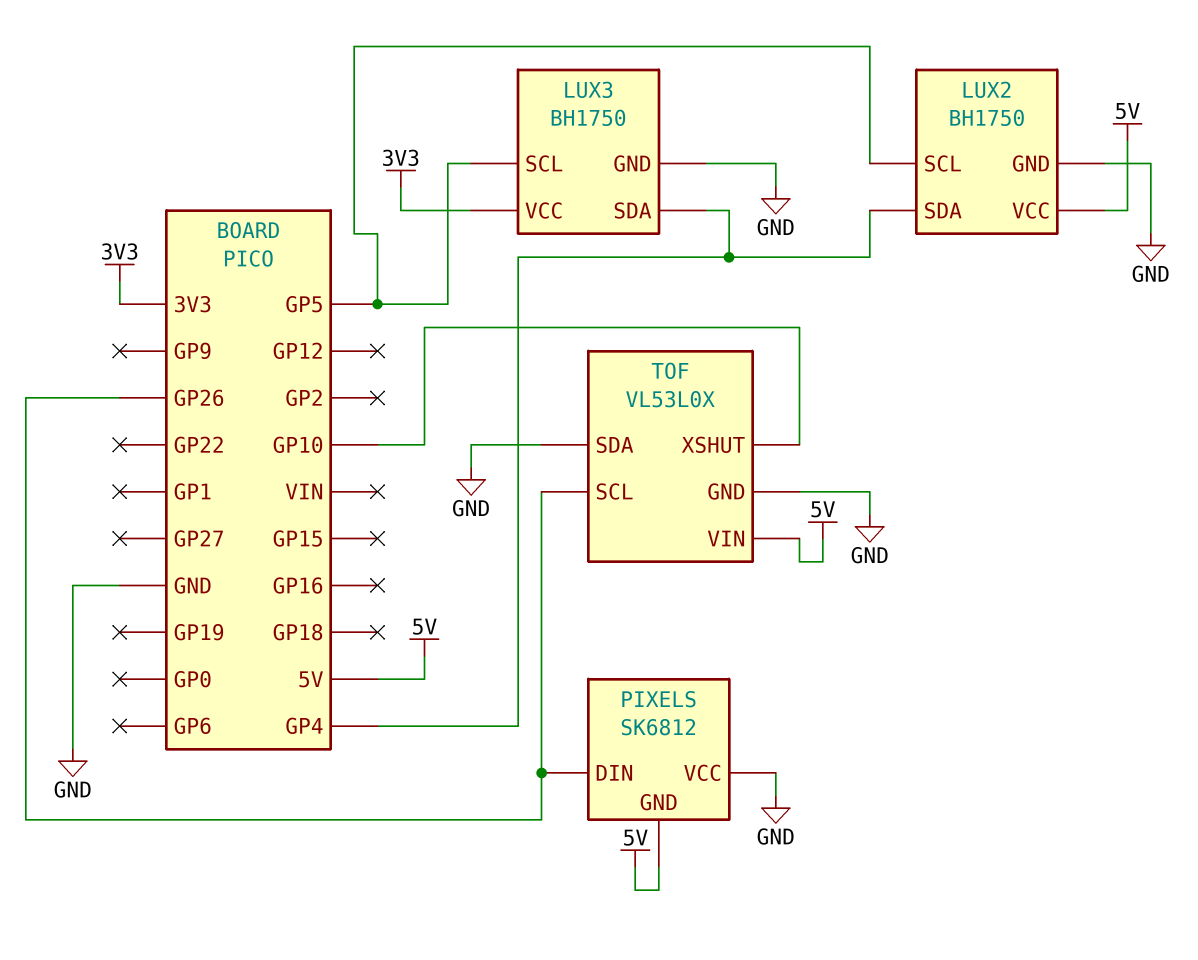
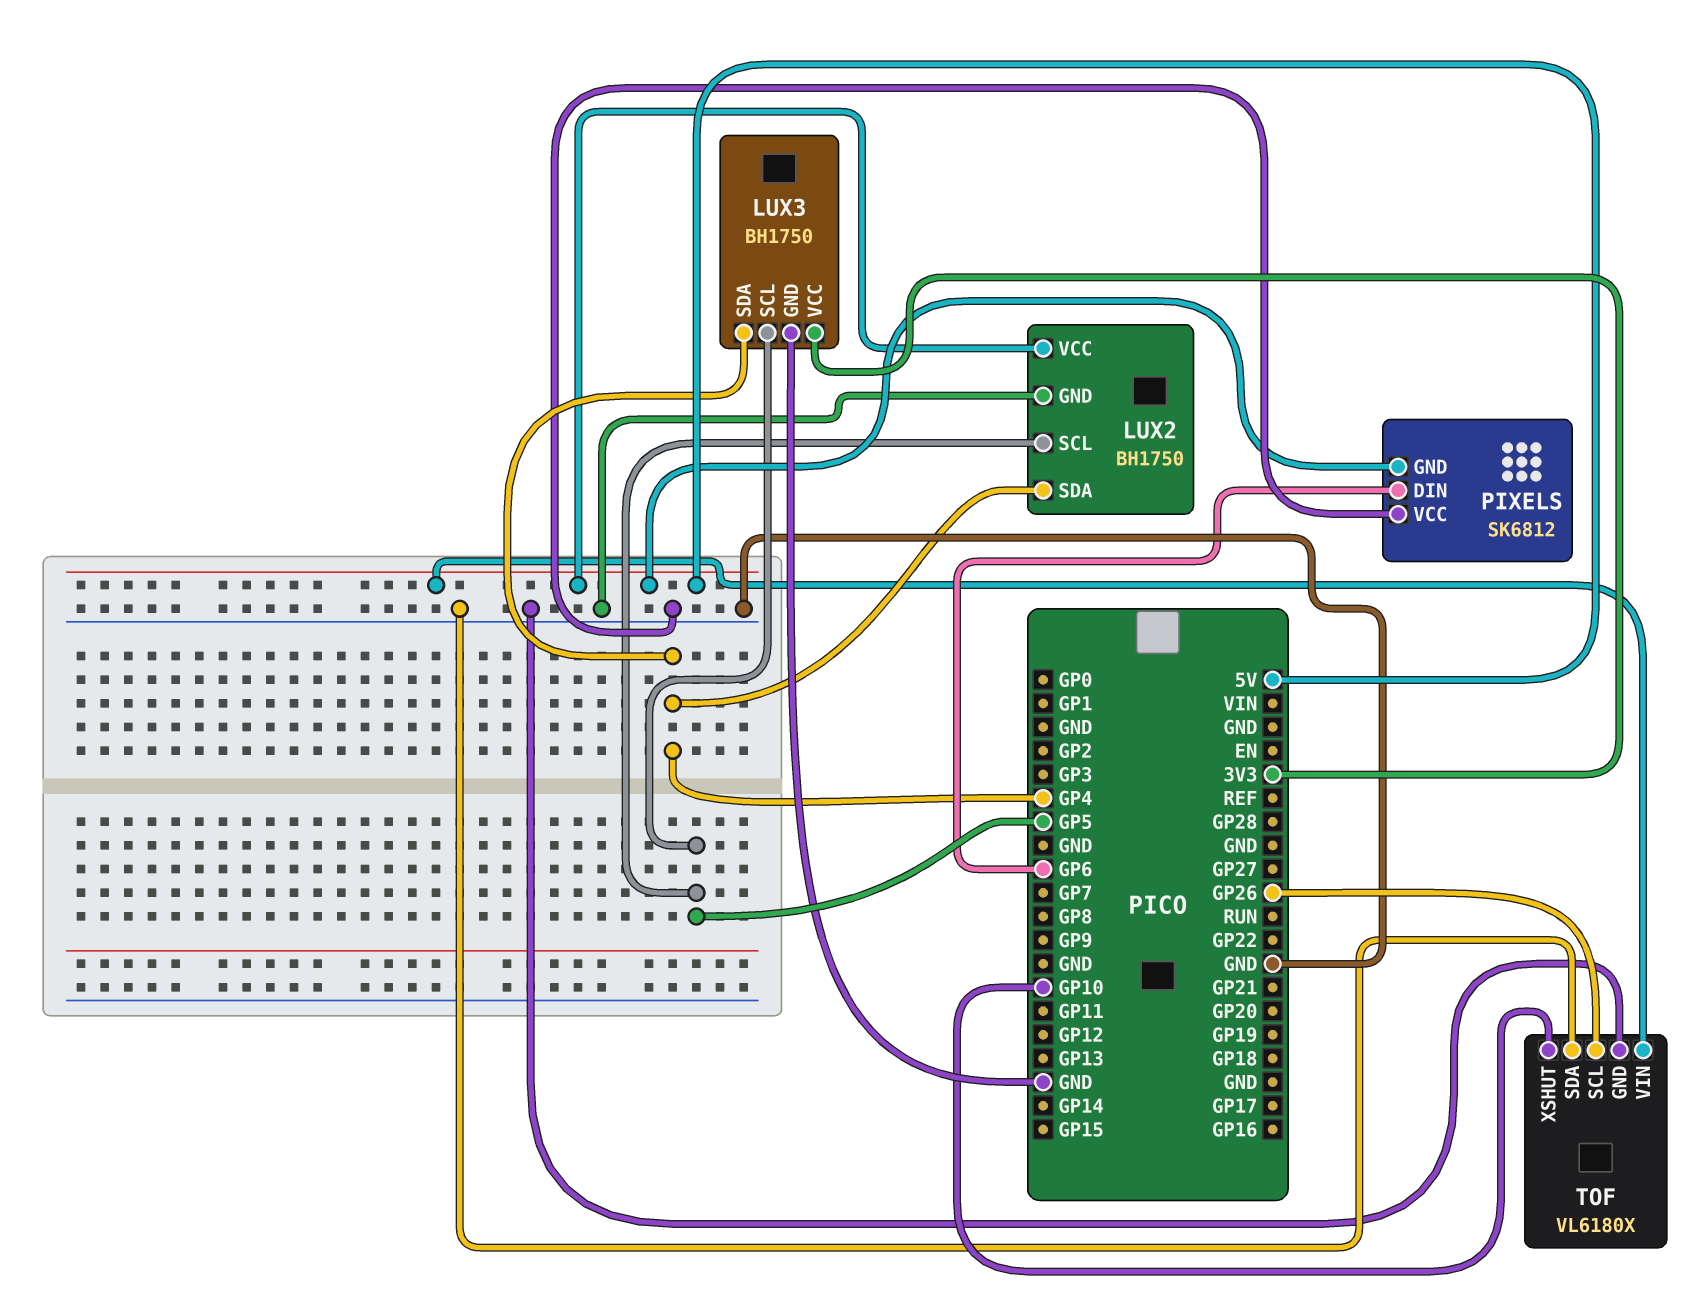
PIXELS pin DIN: GP26 -> GP6
TOF: VL53L0X -> VL6180X

